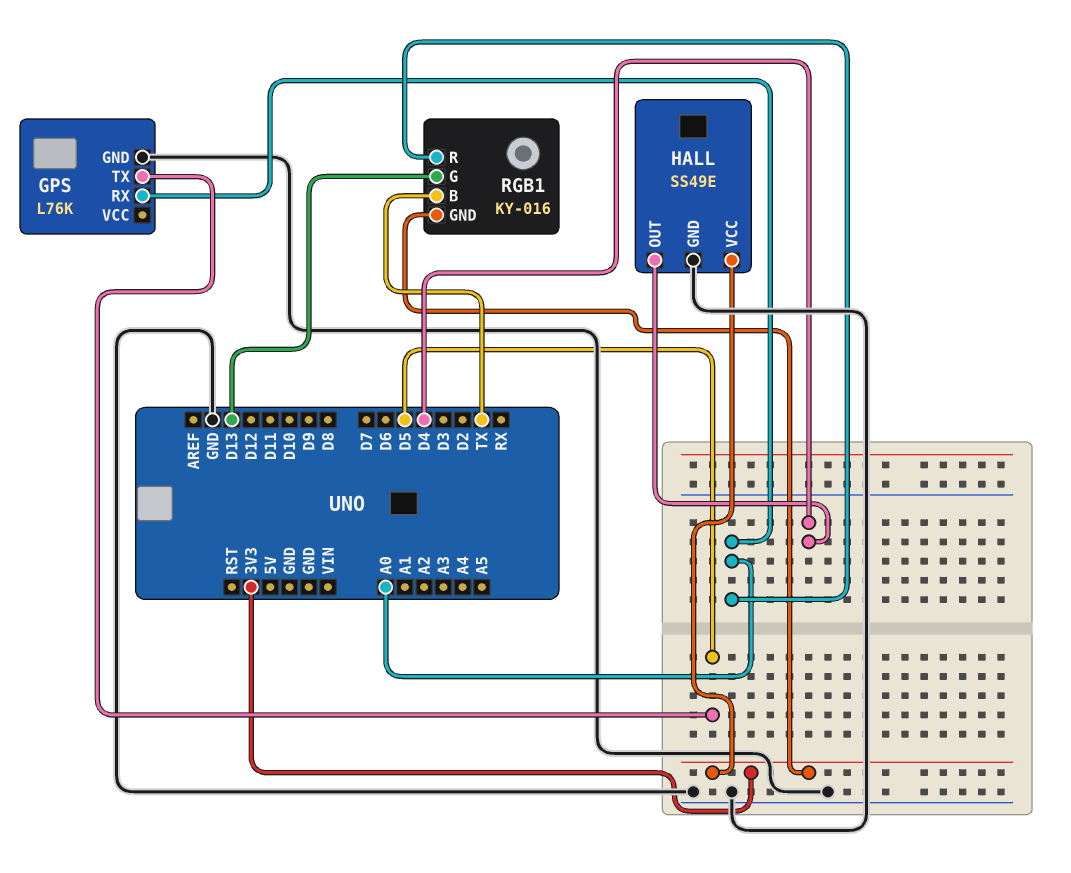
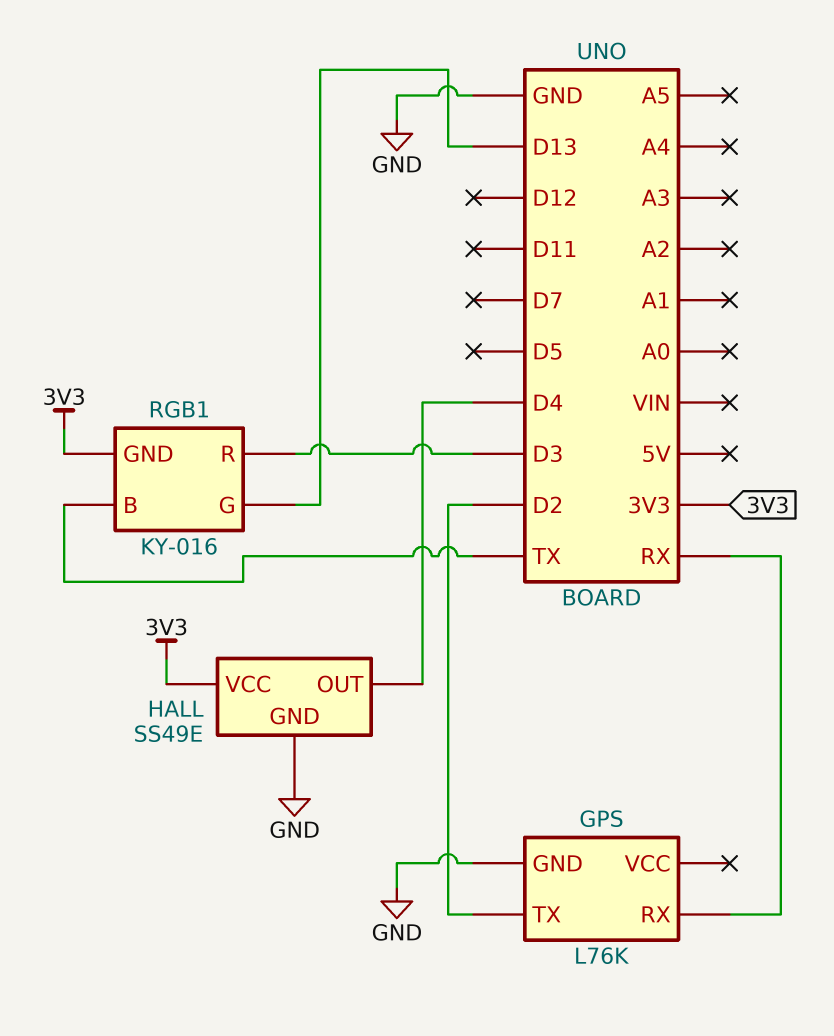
GPS pin RX: A0 -> RX
GPS pin TX: D5 -> D2
RGB1 pin R: A0 -> D3

